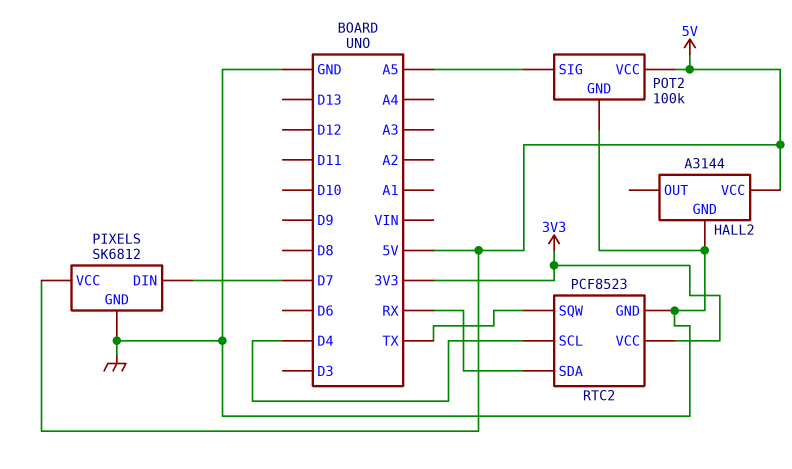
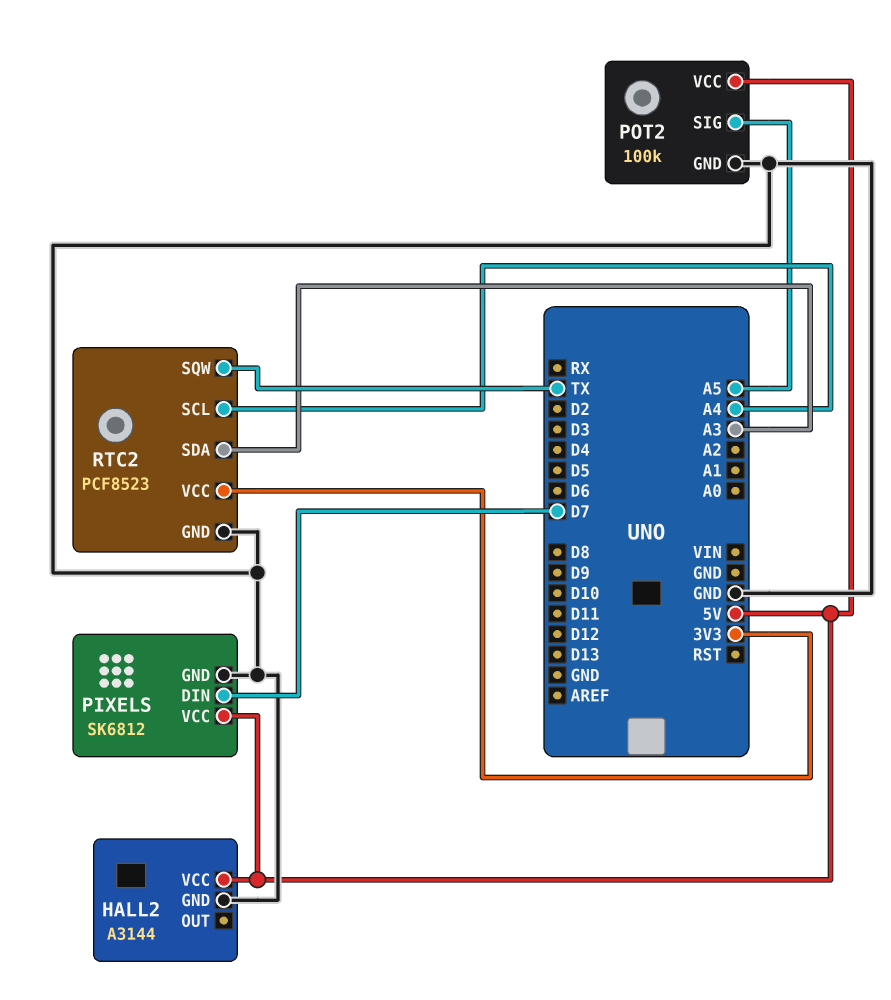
RTC2 pin SCL: D4 -> A4
RTC2 pin SDA: RX -> A3

